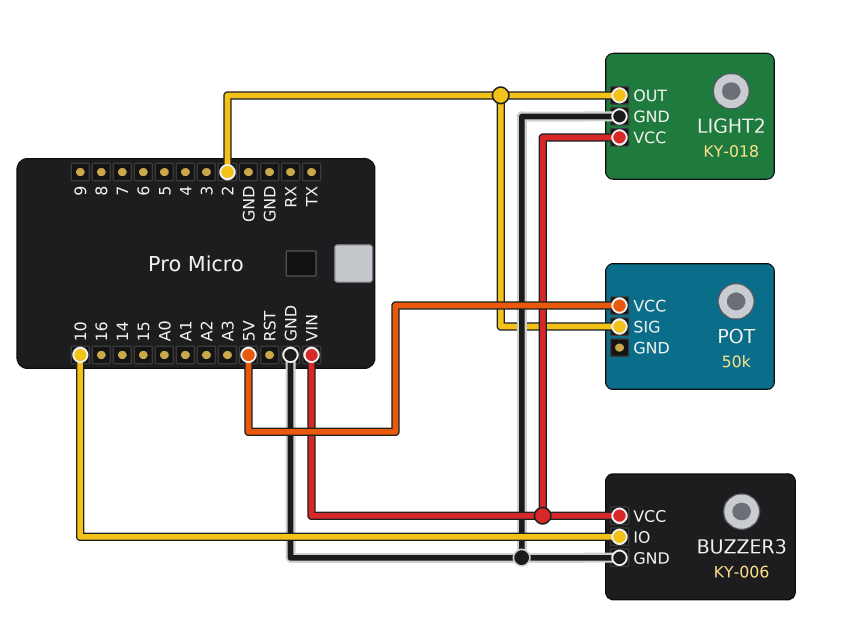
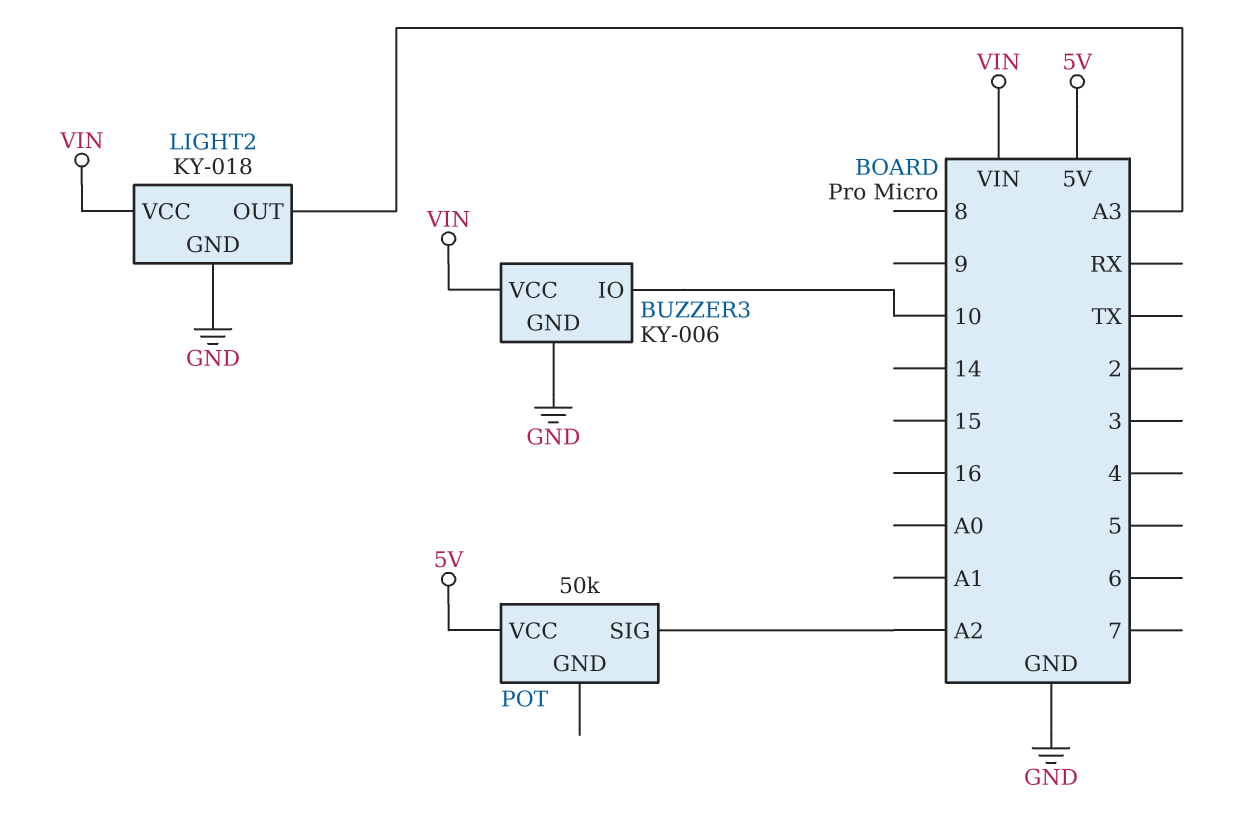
LIGHT2 pin OUT: 2 -> A3
POT pin SIG: 2 -> A2

